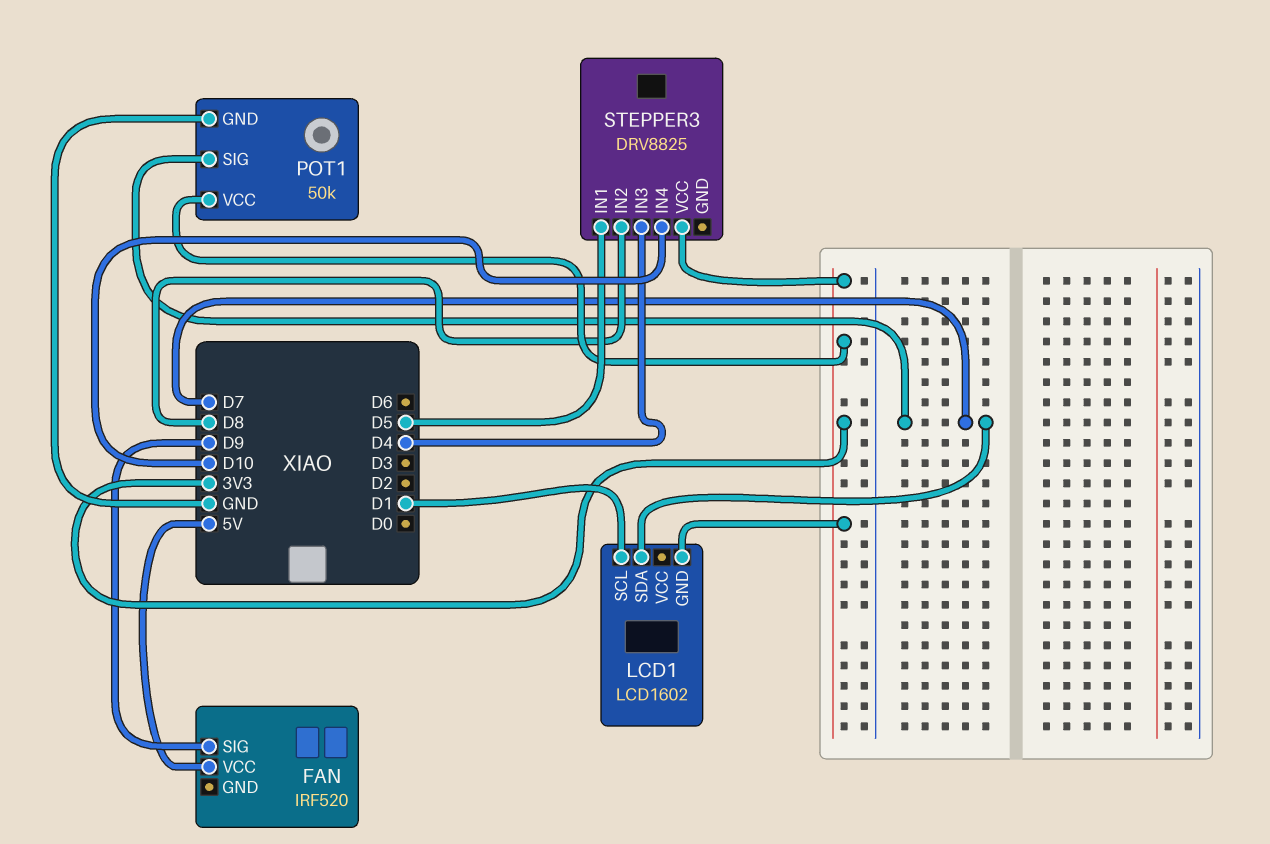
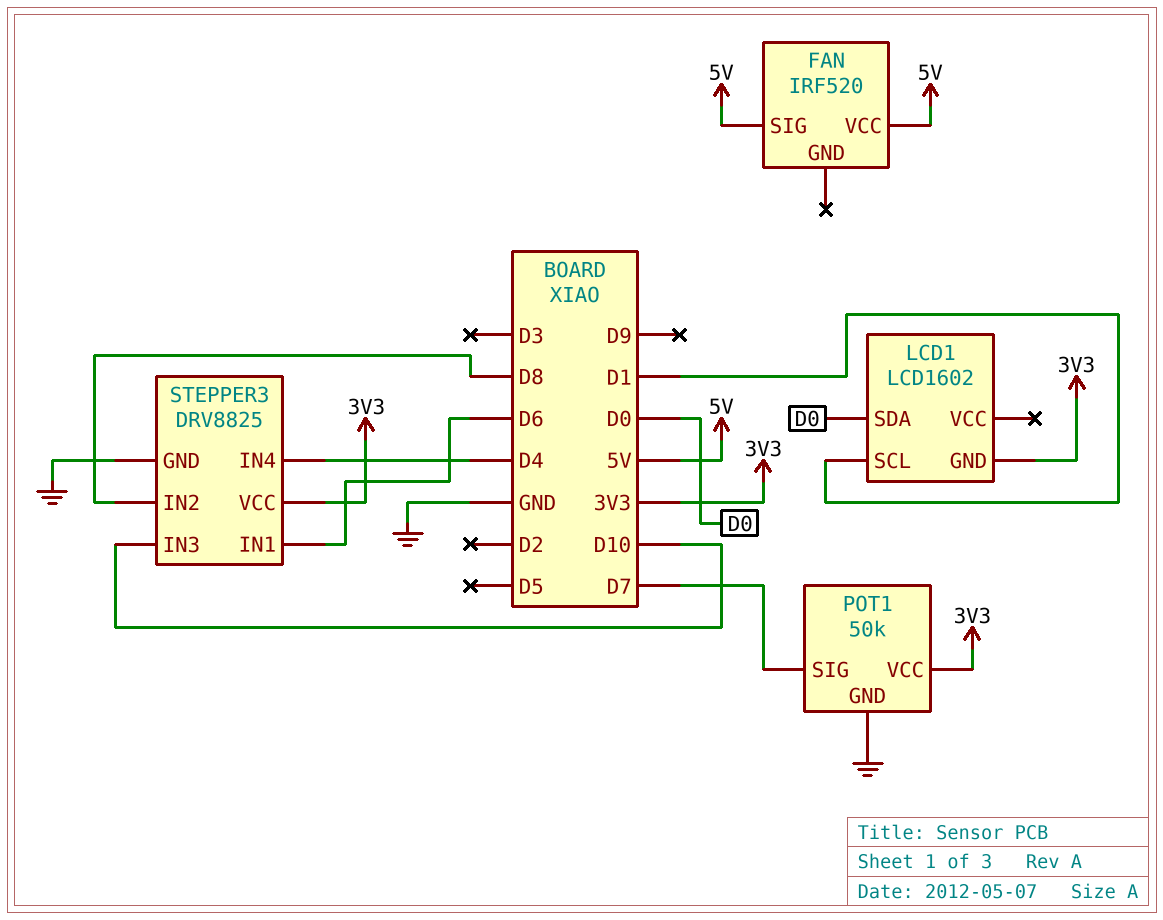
FAN pin SIG: D9 -> 5V
LCD1 pin SDA: D7 -> D0
STEPPER3 pin GND: none -> GND
STEPPER3 pin IN1: D5 -> D6
STEPPER3 pin IN3: D4 -> D10
STEPPER3 pin IN4: D10 -> D4

